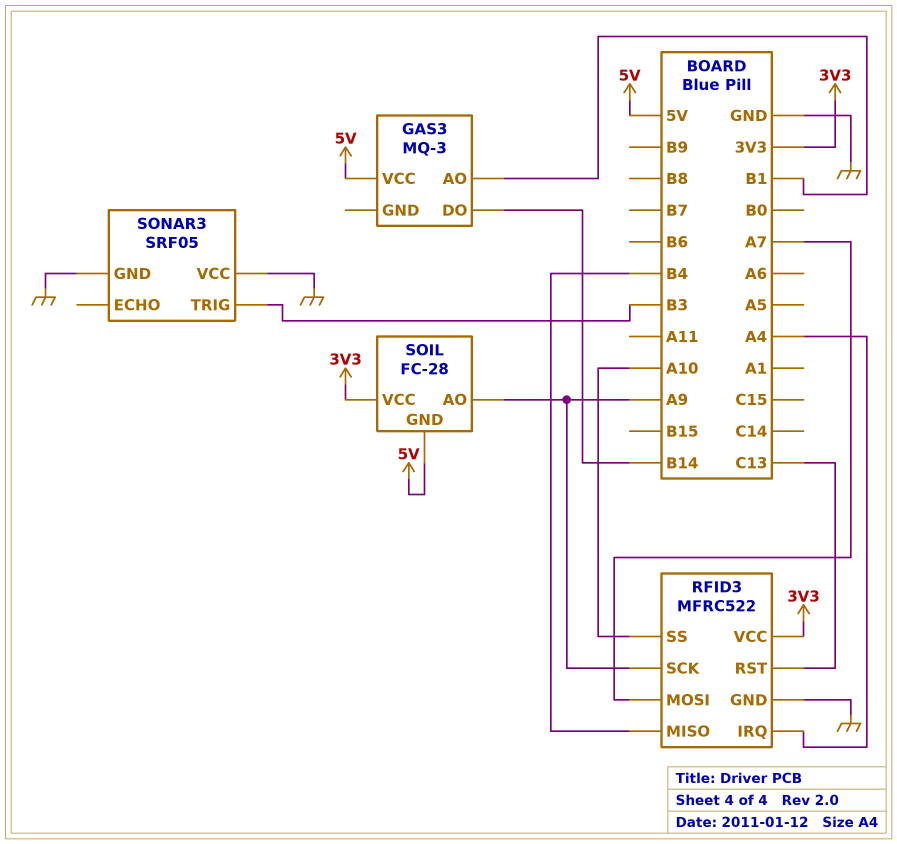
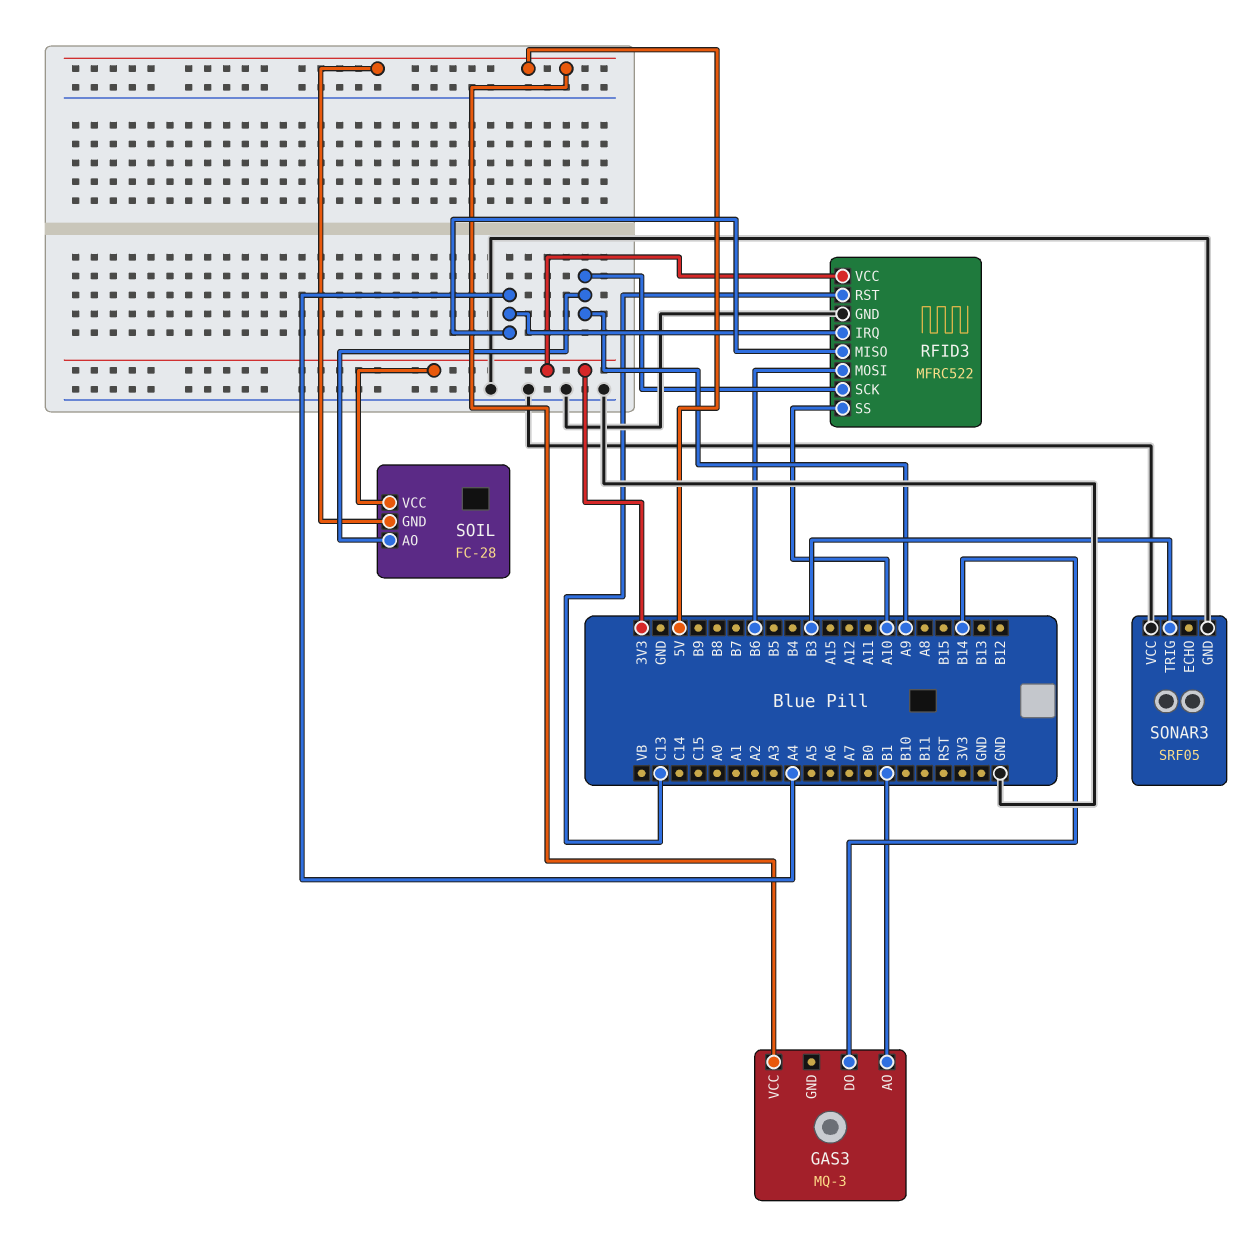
RFID3 pin MISO: B4 -> A4
RFID3 pin MOSI: A7 -> B6

